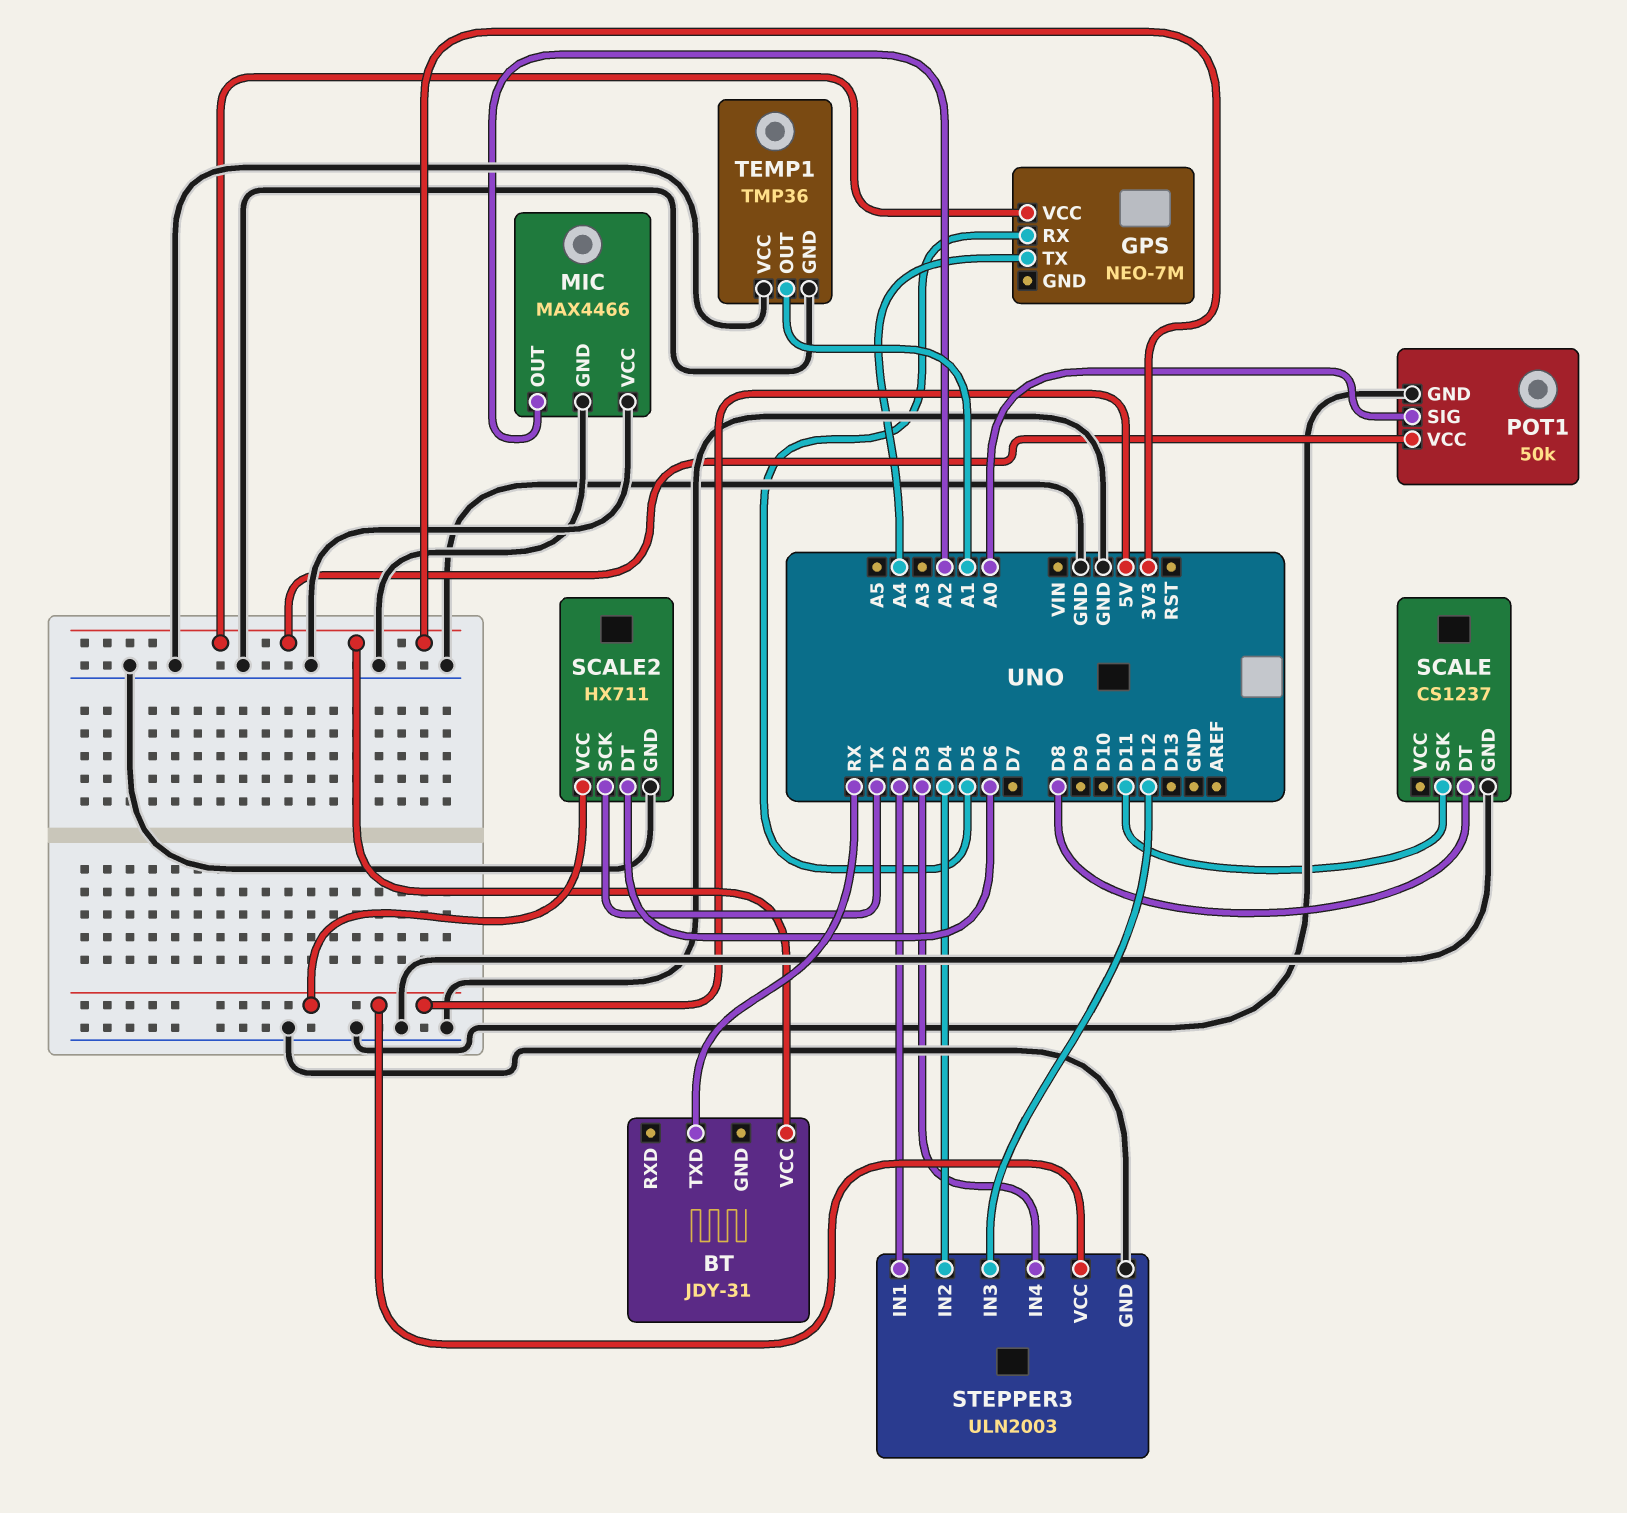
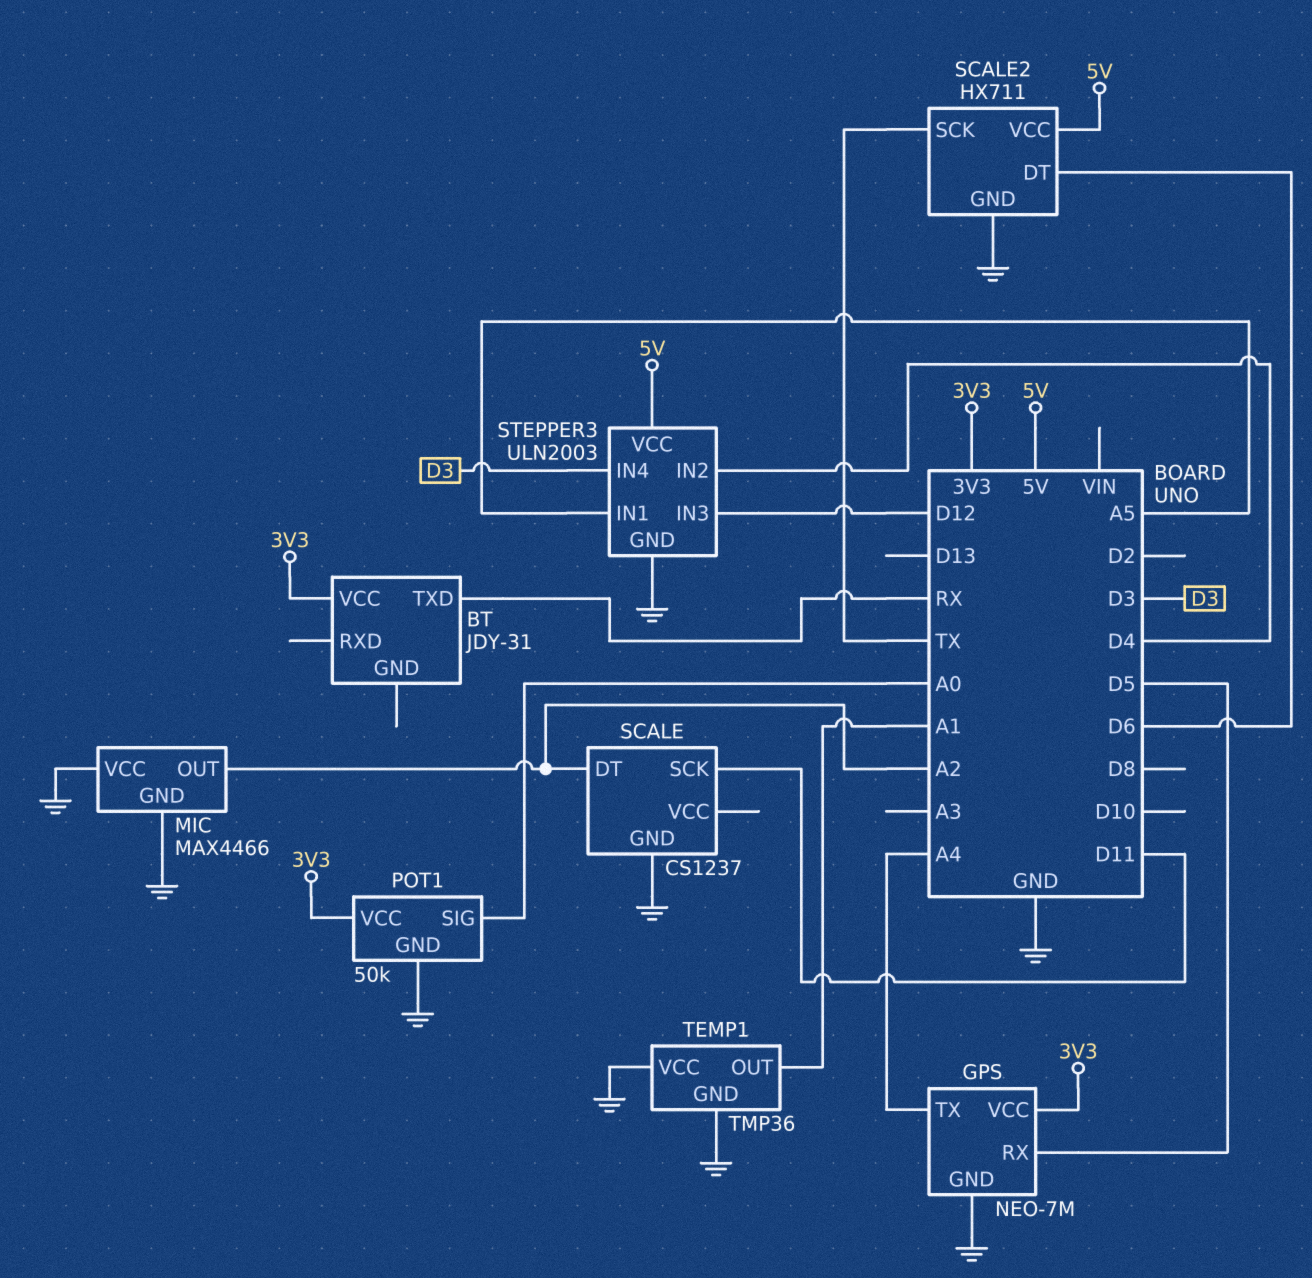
GPS pin GND: none -> GND
SCALE pin DT: D8 -> A2
STEPPER3 pin IN1: D2 -> A5

